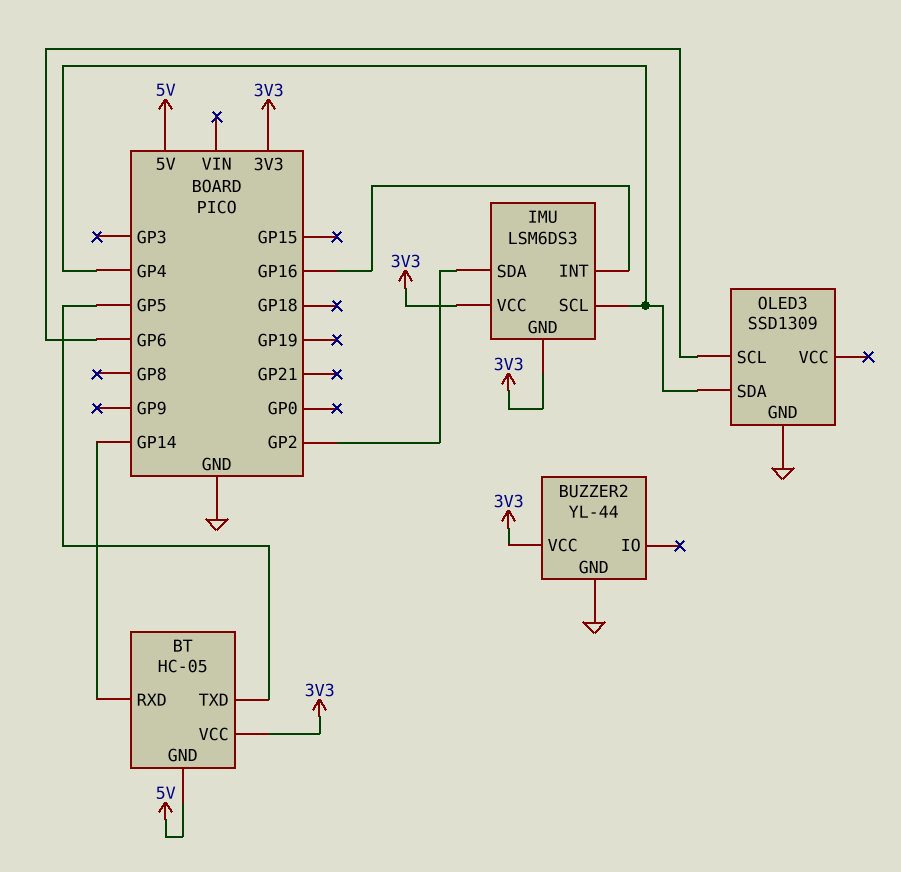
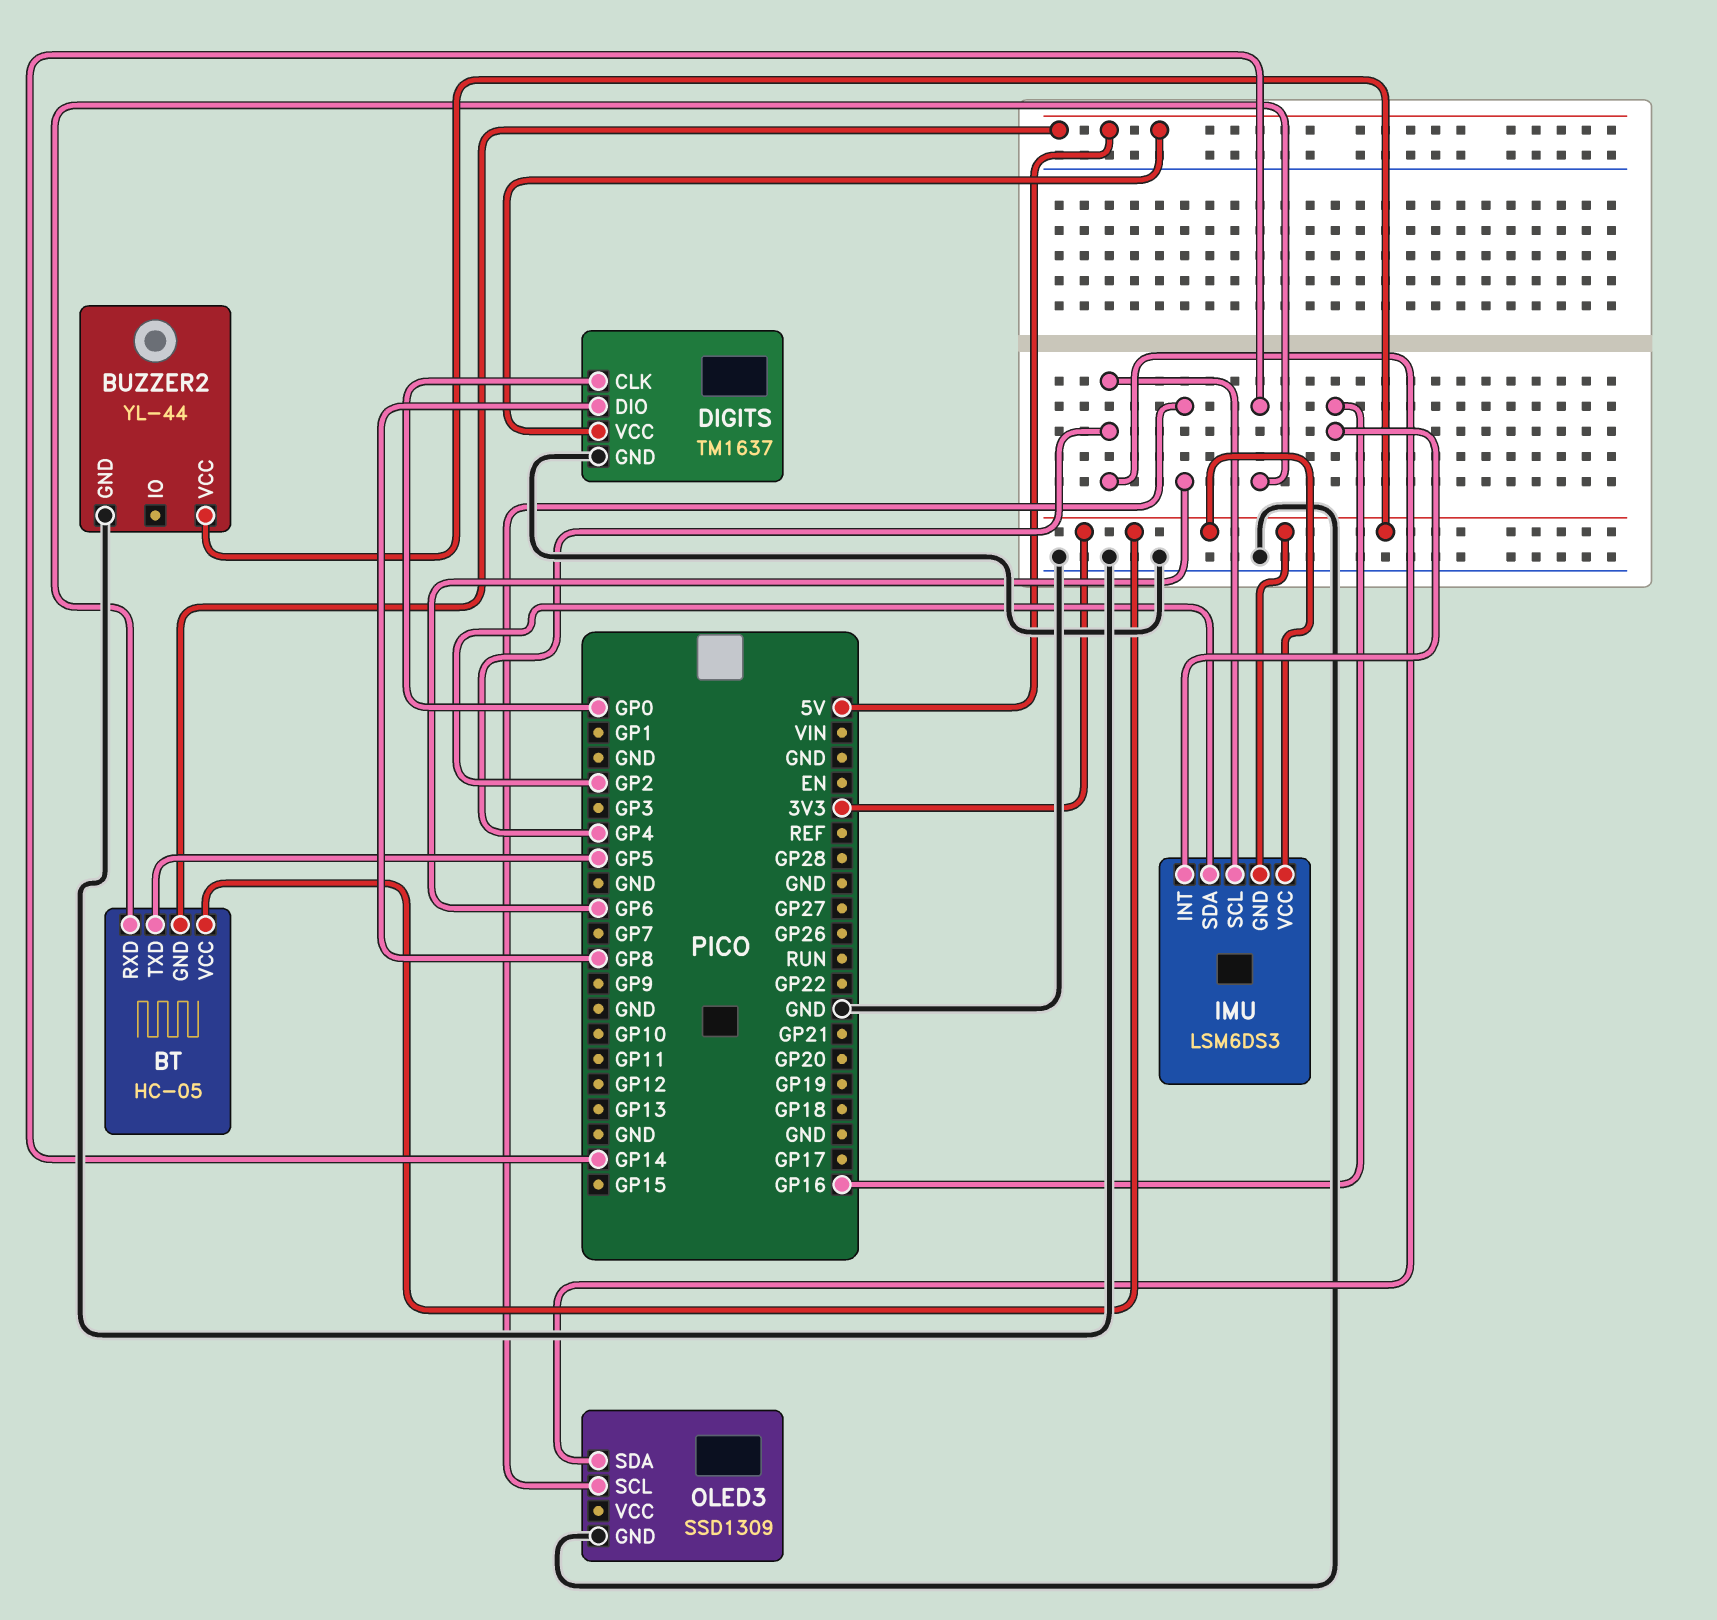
DIGITS: none -> TM1637
DIGITS pin CLK: none -> GP0
DIGITS pin DIO: none -> GP8
DIGITS pin GND: none -> GND
DIGITS pin VCC: none -> 5V

